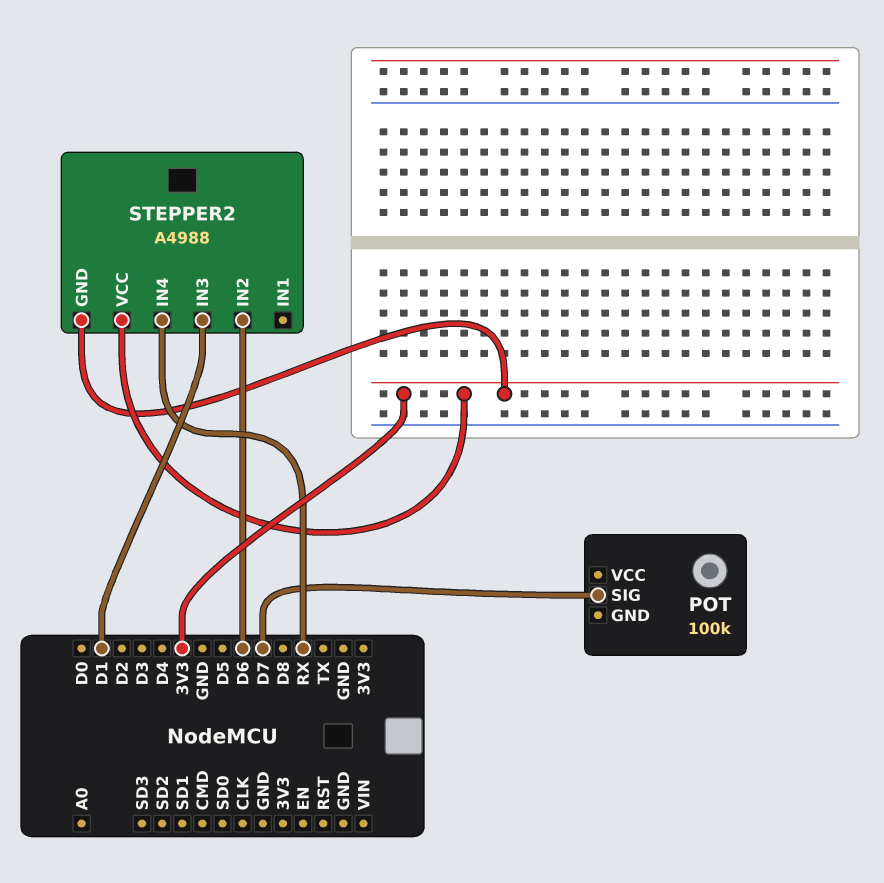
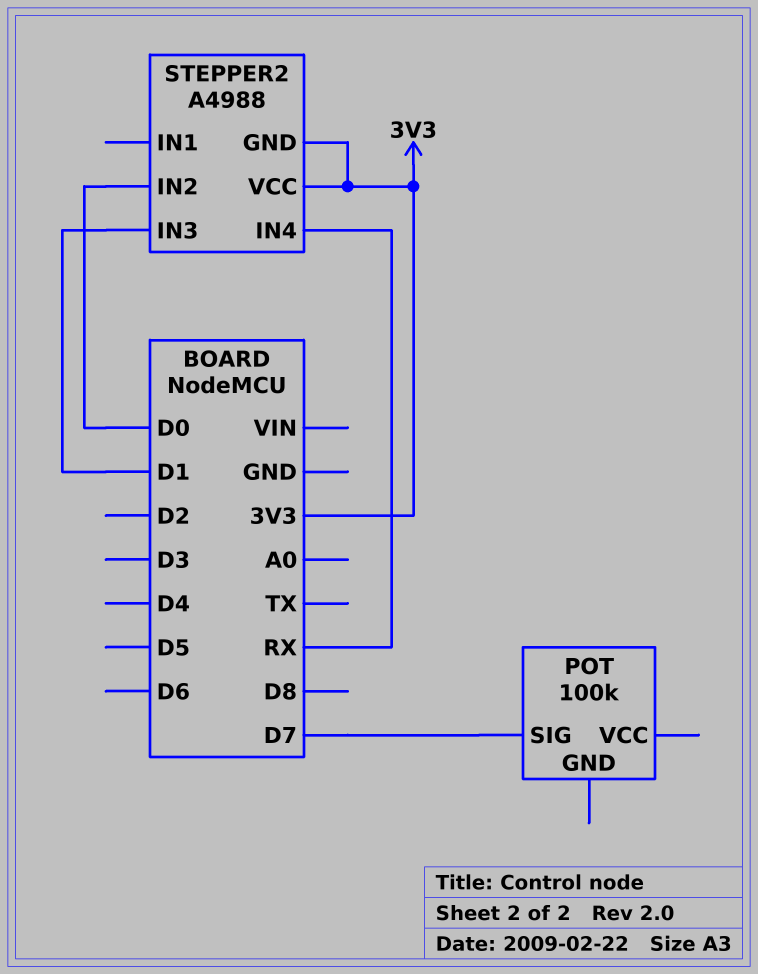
STEPPER2 pin IN2: D6 -> D0

